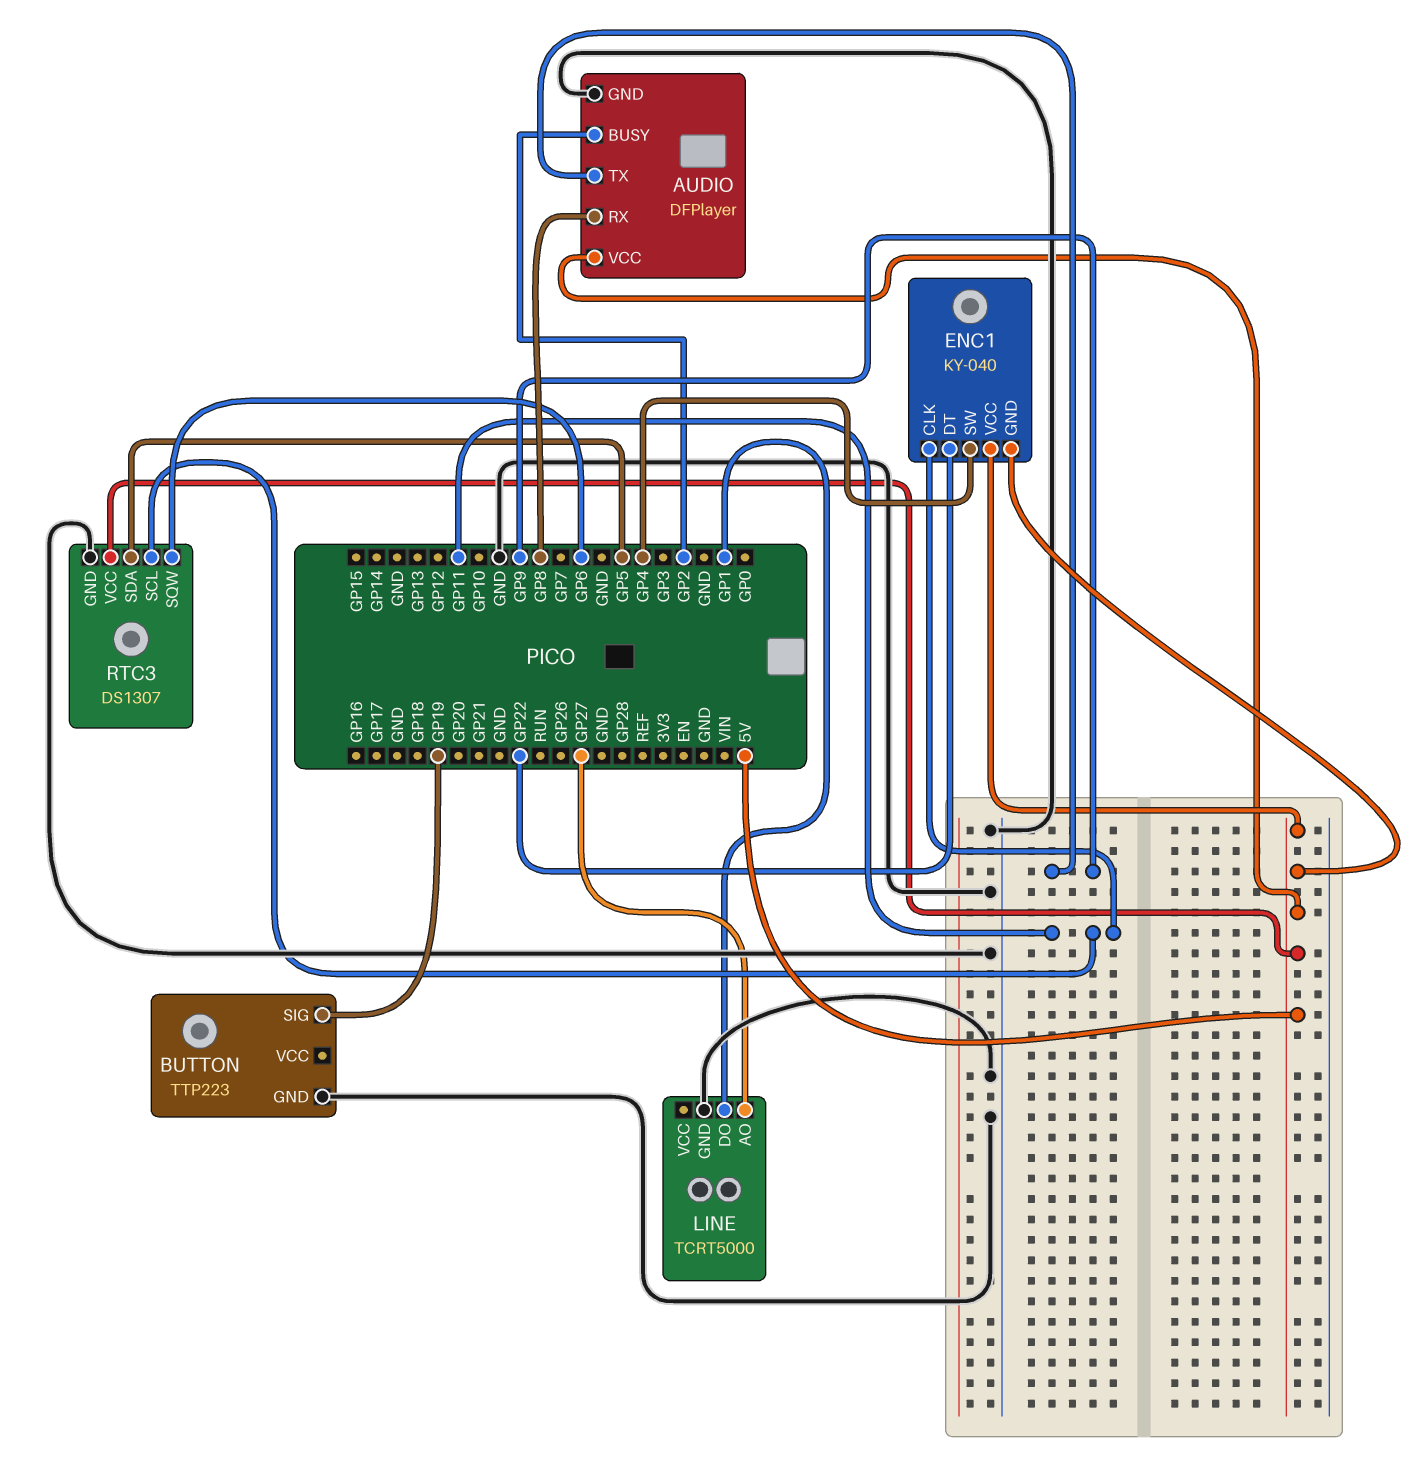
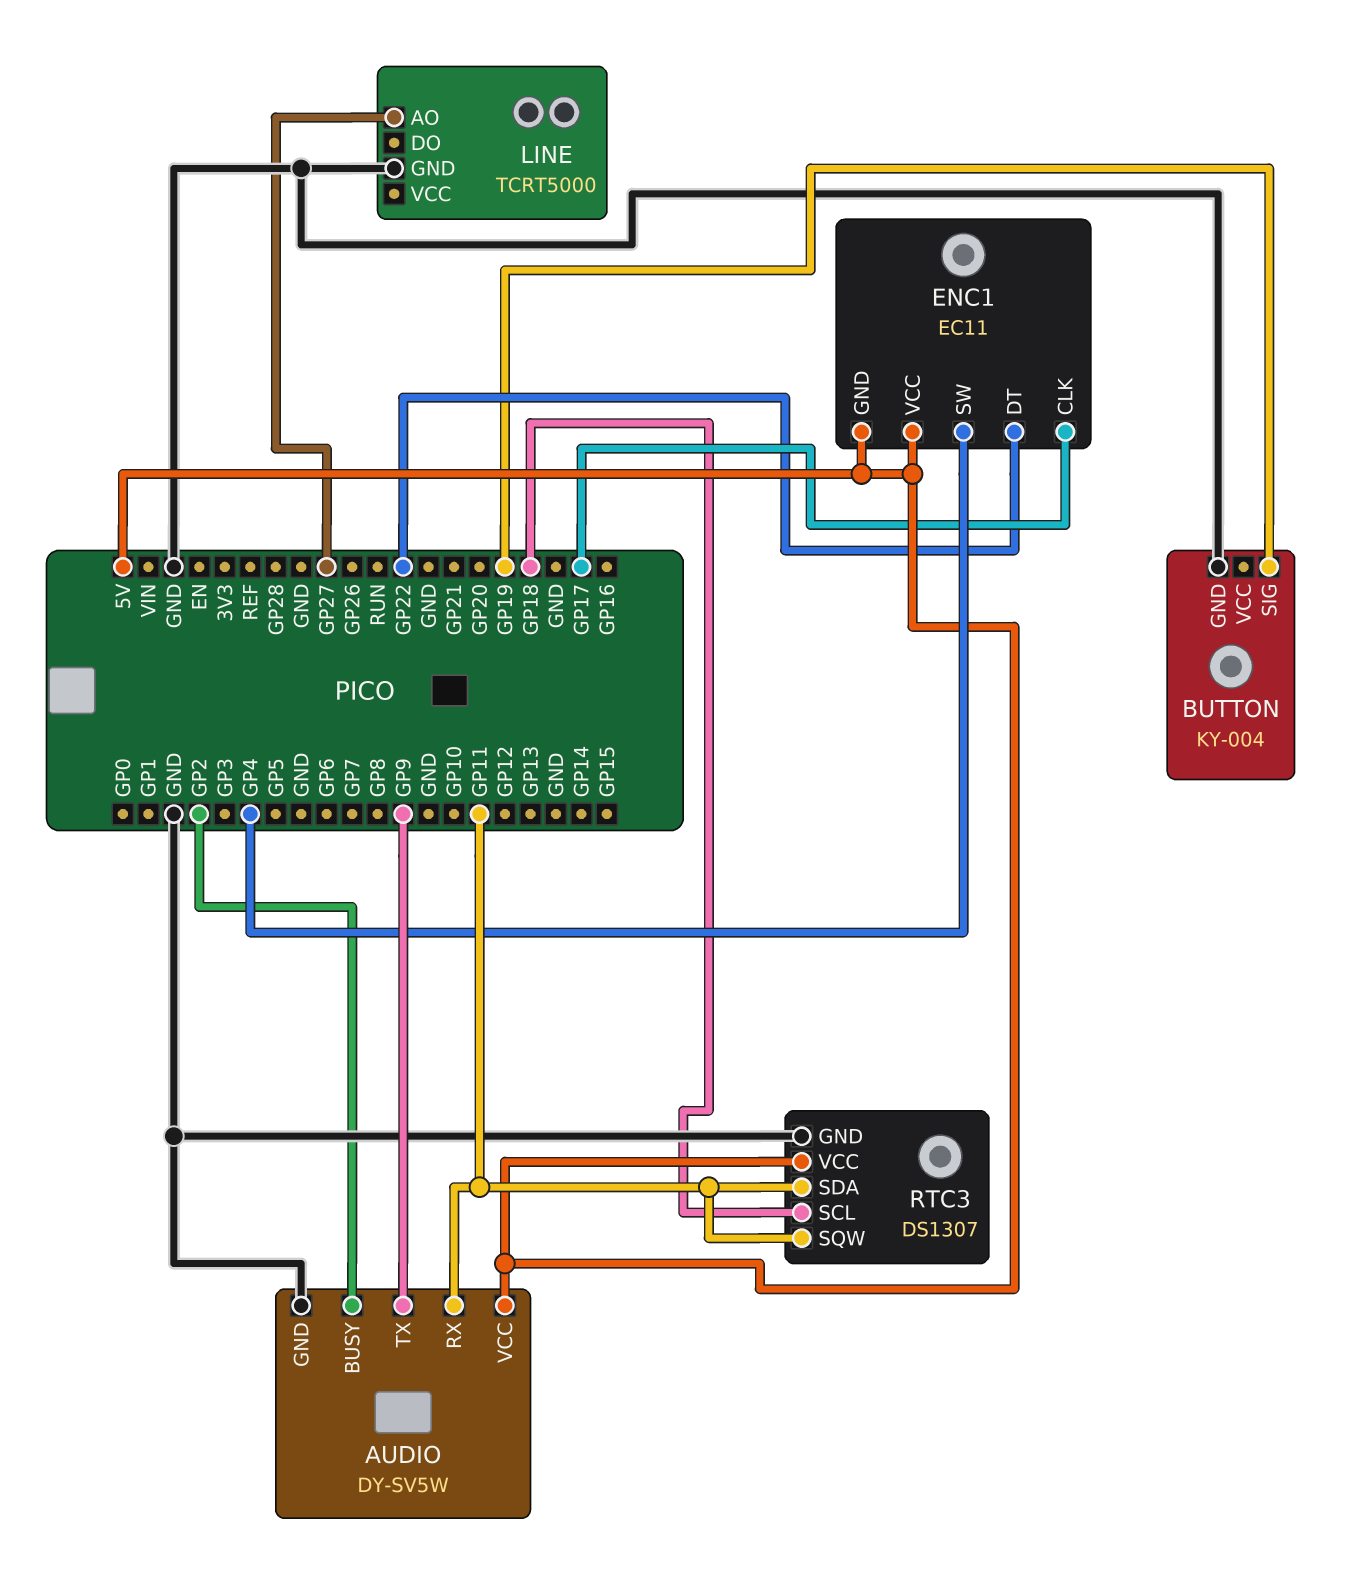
AUDIO: DFPlayer -> DY-SV5W
AUDIO pin RX: GP8 -> GP11
BUTTON: TTP223 -> KY-004
ENC1: KY-040 -> EC11
ENC1 pin CLK: GP11 -> GP17
LINE pin DO: GP1 -> none
RTC3 pin SCL: GP11 -> GP18
RTC3 pin SDA: GP5 -> GP11
RTC3 pin SQW: GP6 -> GP11

